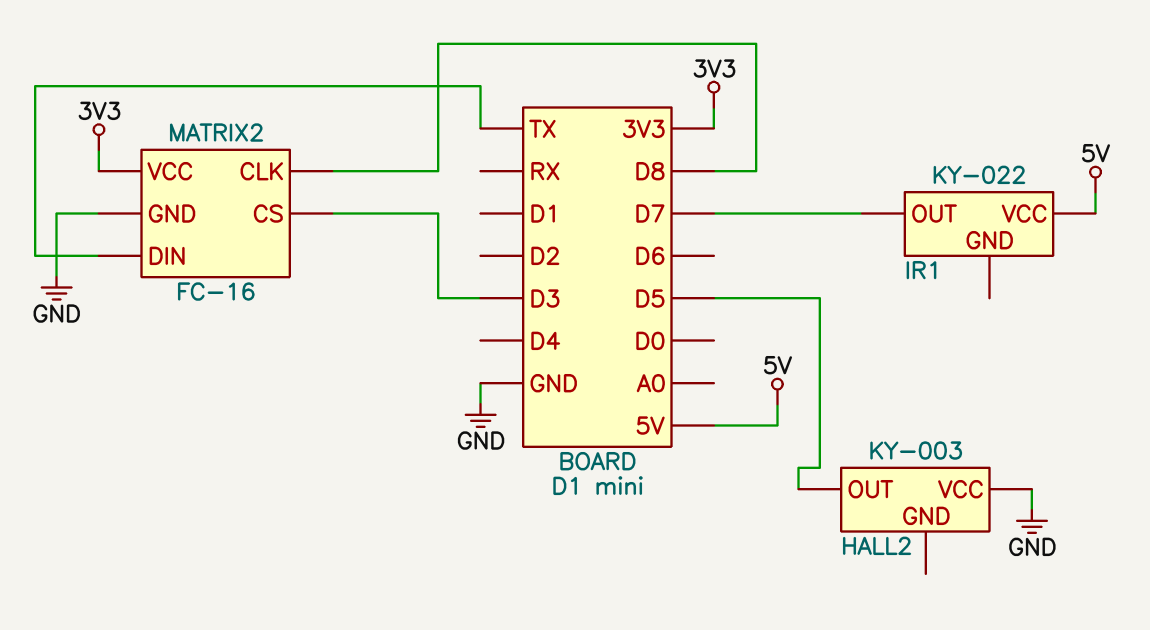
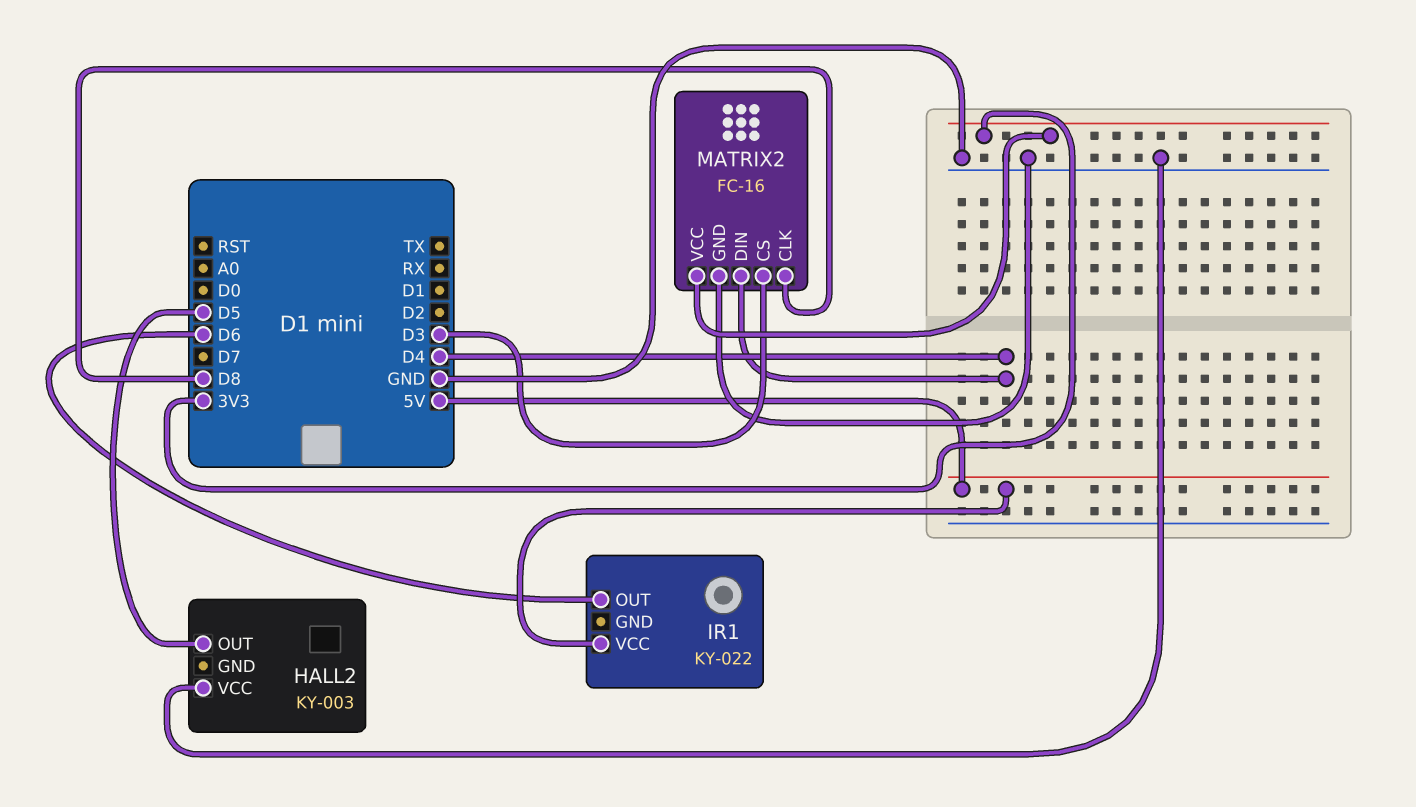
IR1 pin OUT: D7 -> D6
MATRIX2 pin DIN: TX -> D4

